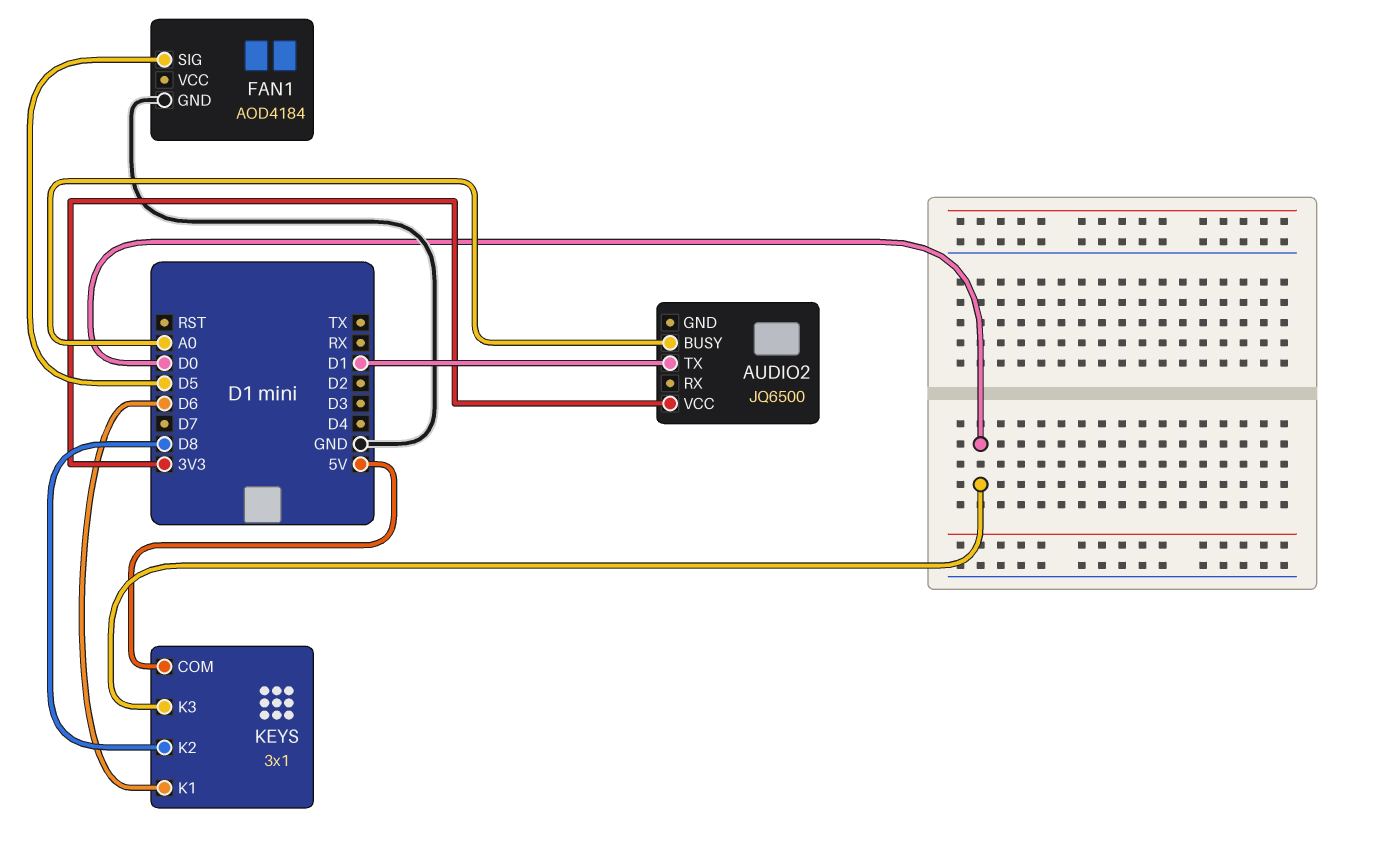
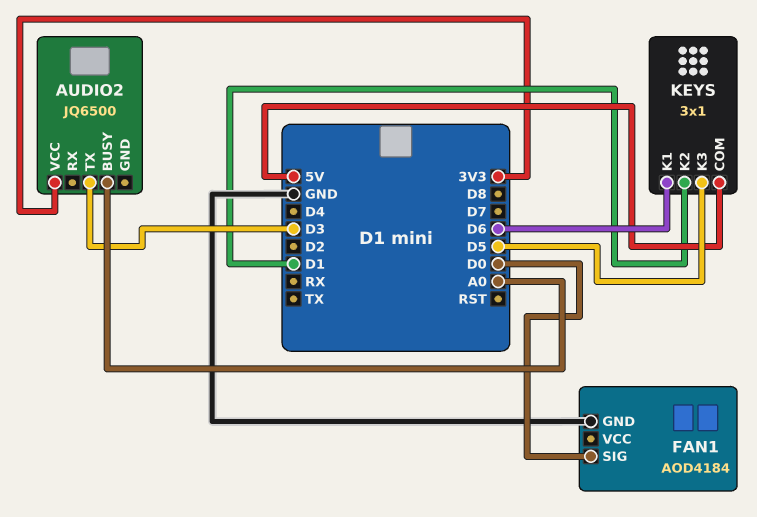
AUDIO2 pin TX: D1 -> D3
FAN1 pin SIG: D5 -> D0
KEYS pin K2: D8 -> D1
KEYS pin K3: D0 -> D5

